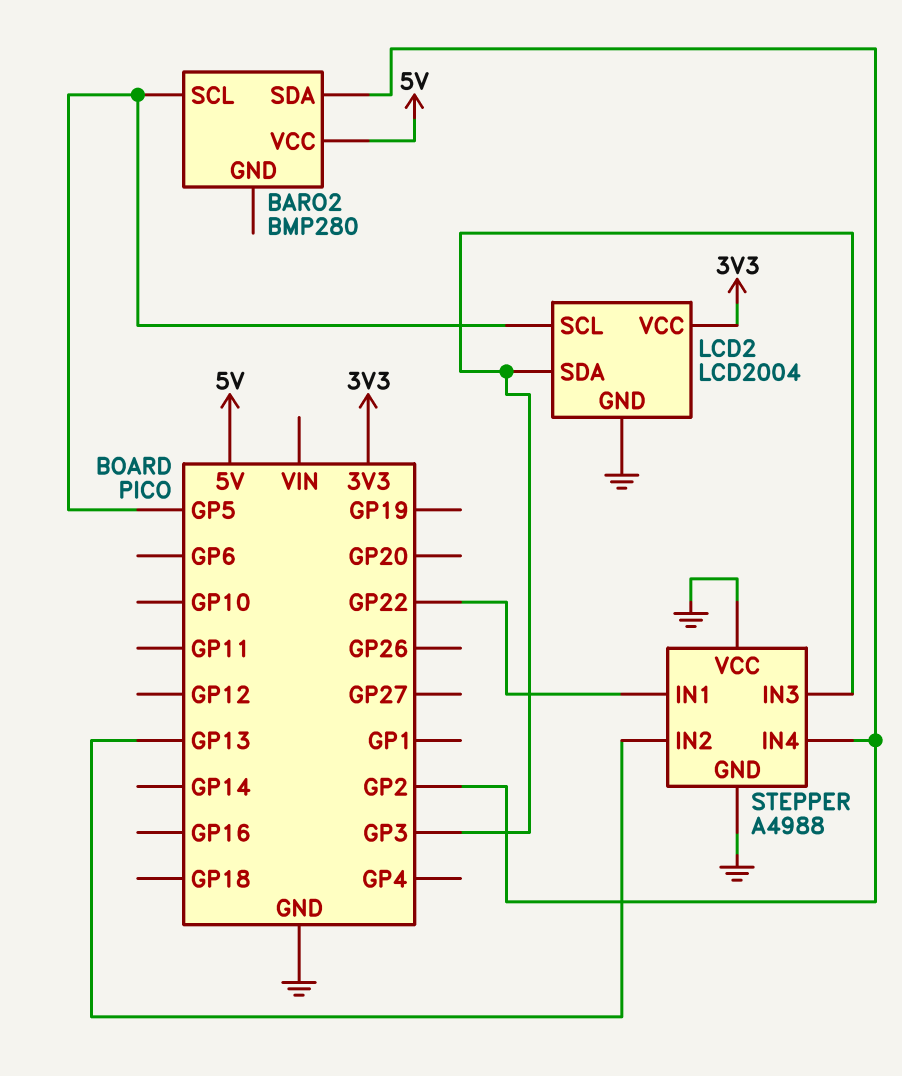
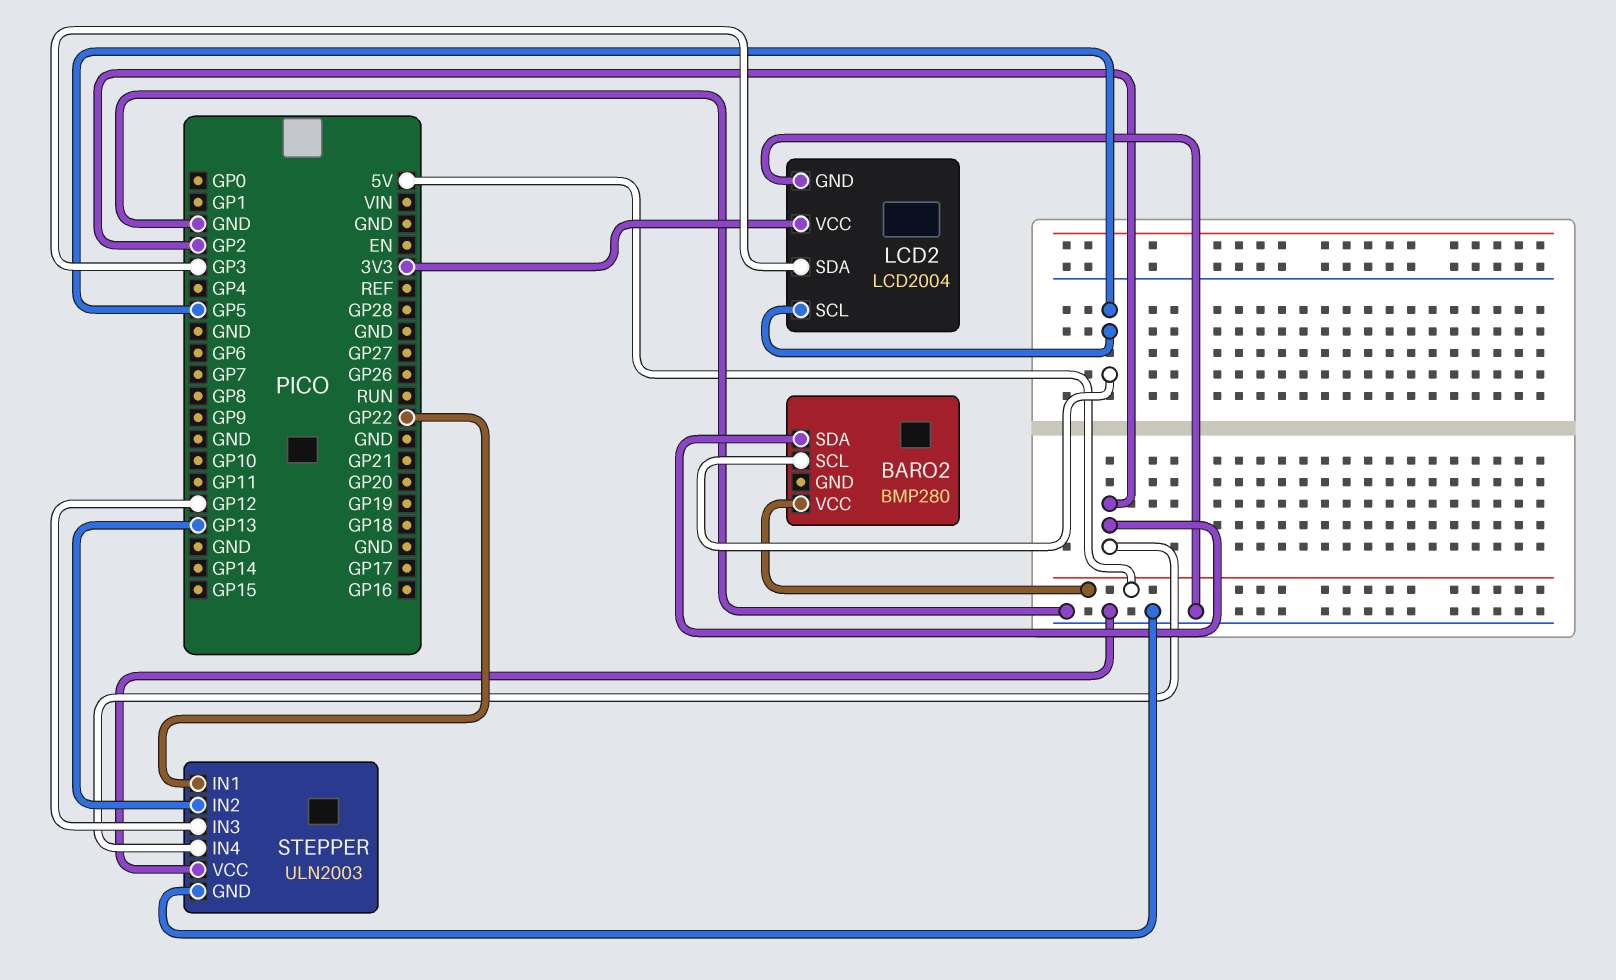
STEPPER: A4988 -> ULN2003
STEPPER pin IN3: GP3 -> GP12

